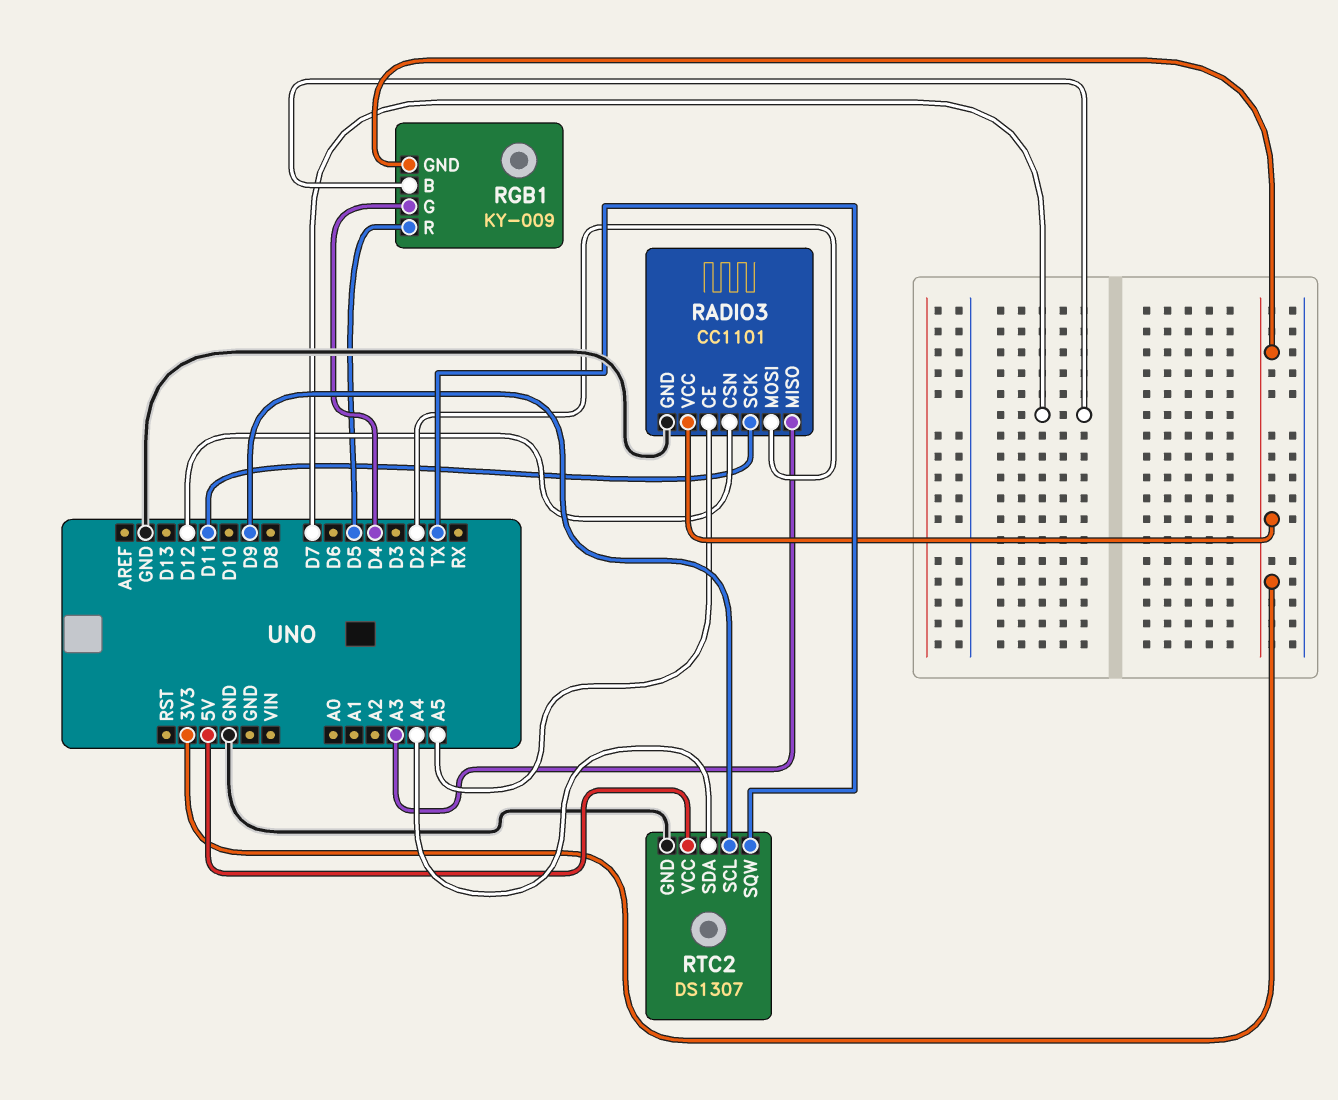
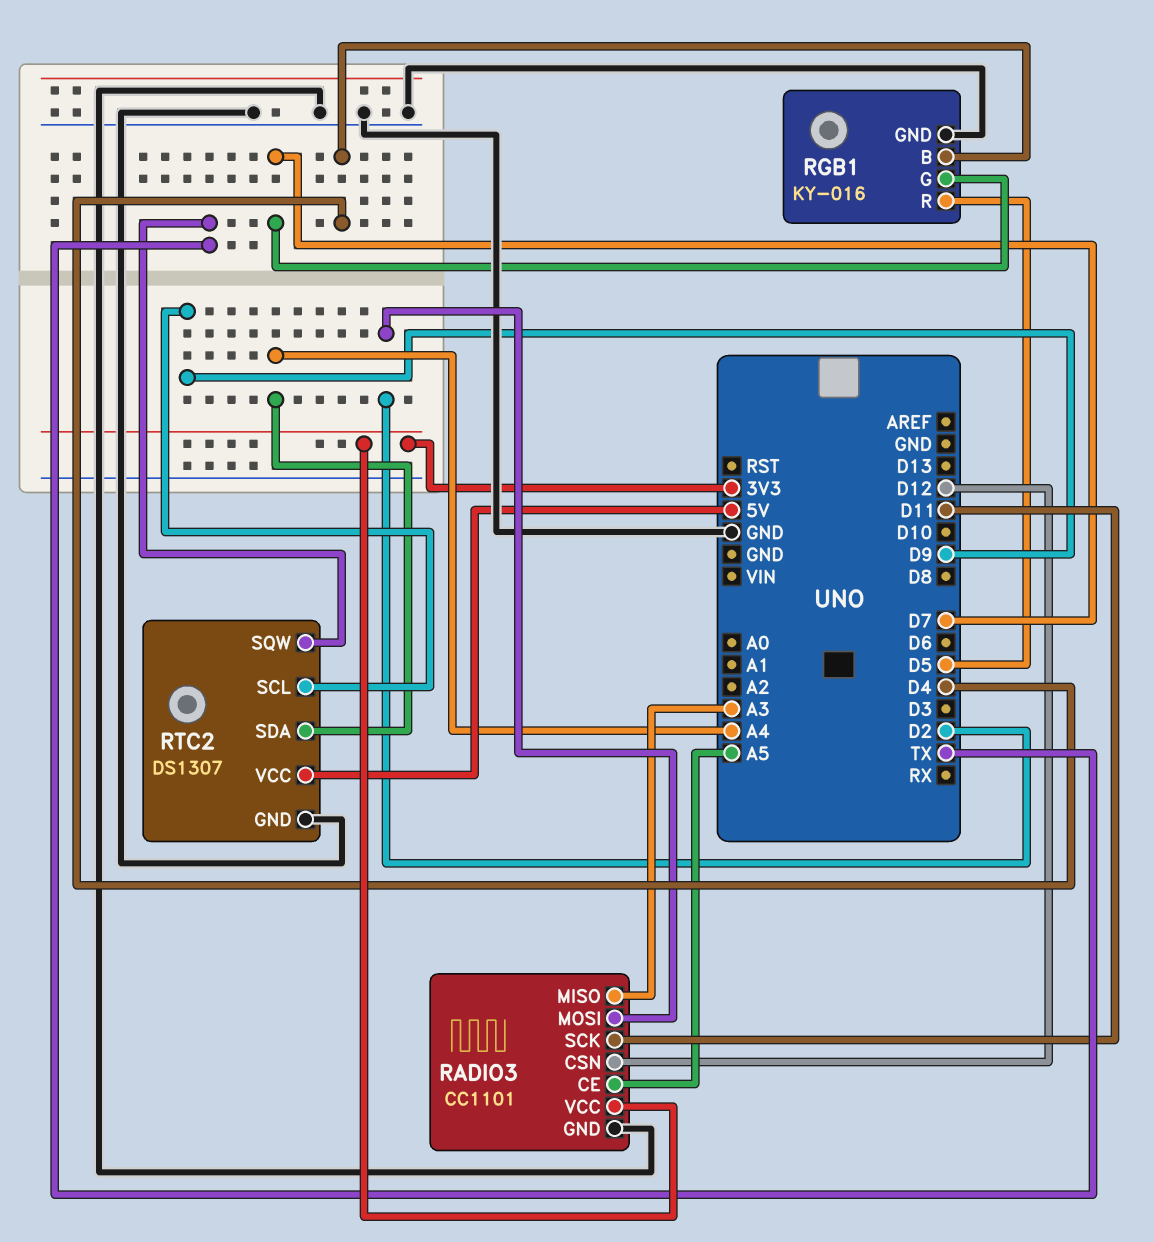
RGB1: KY-009 -> KY-016
RGB1 pin B: D7 -> D4
RGB1 pin G: D4 -> D7
RGB1 pin GND: 3V3 -> GND

